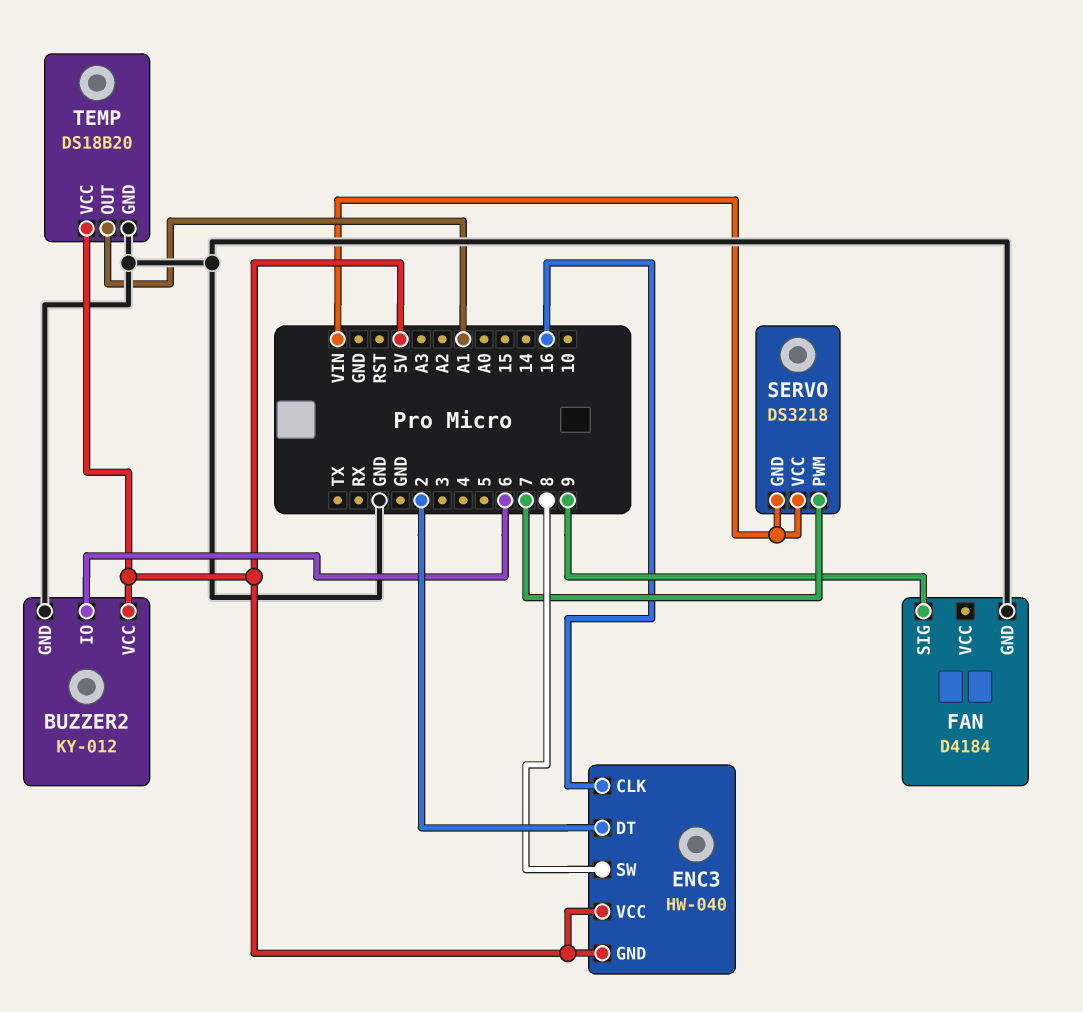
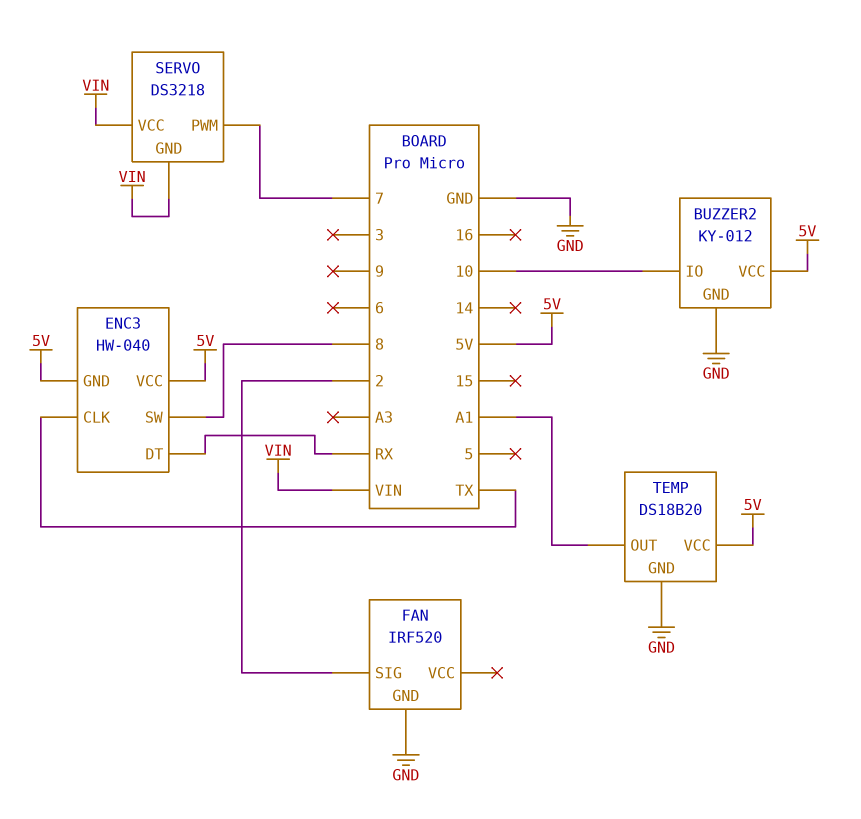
BUZZER2 pin IO: 6 -> 10
ENC3 pin CLK: 16 -> TX
ENC3 pin DT: 2 -> RX
FAN: D4184 -> IRF520
FAN pin SIG: 9 -> 2

